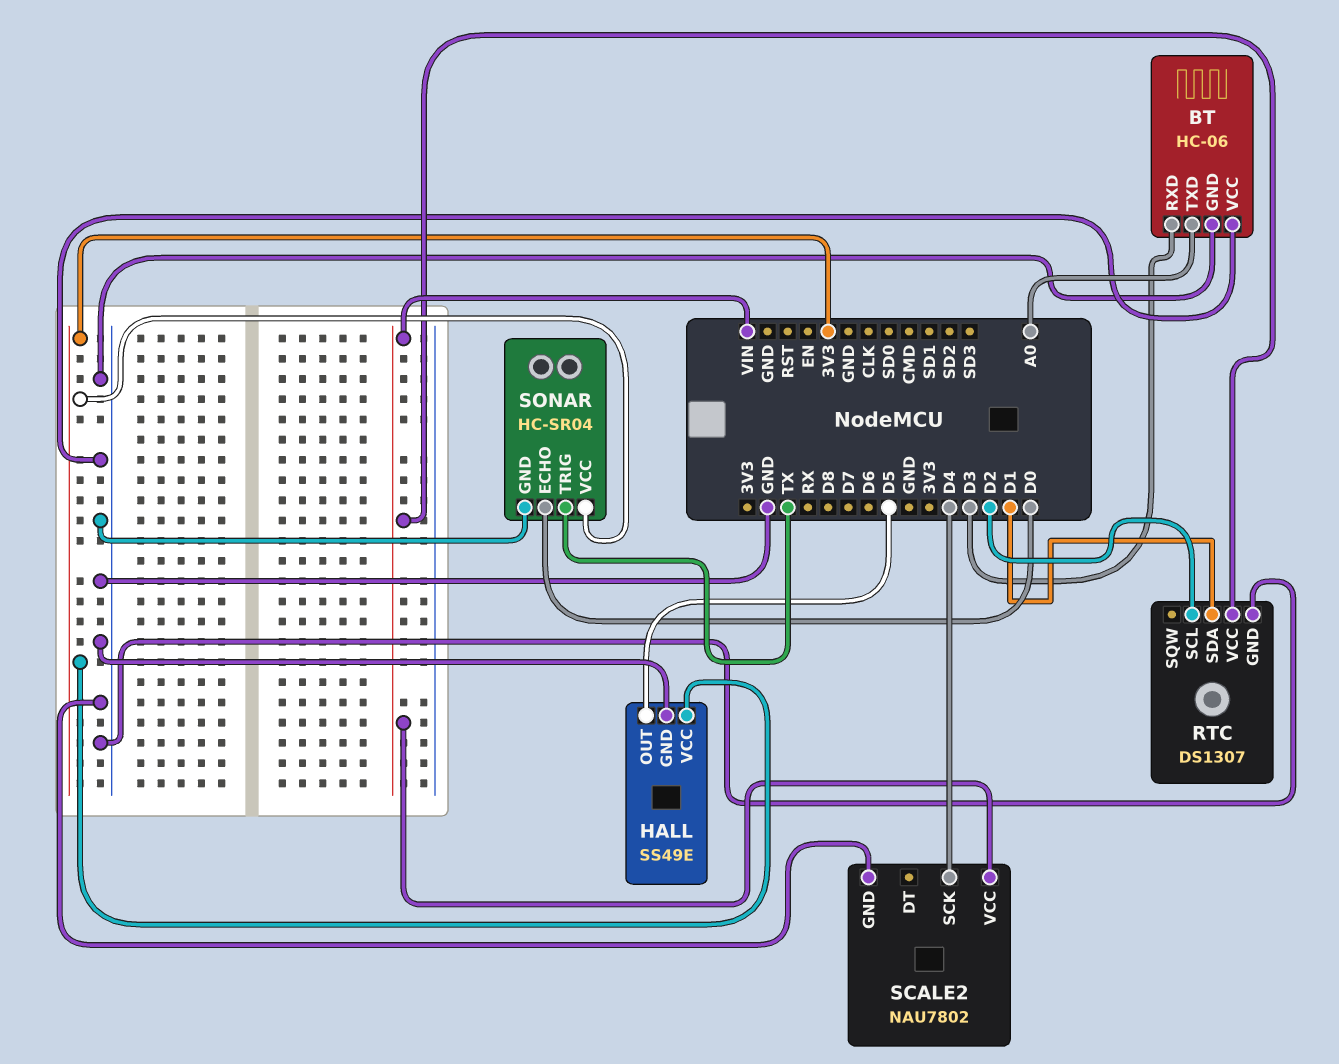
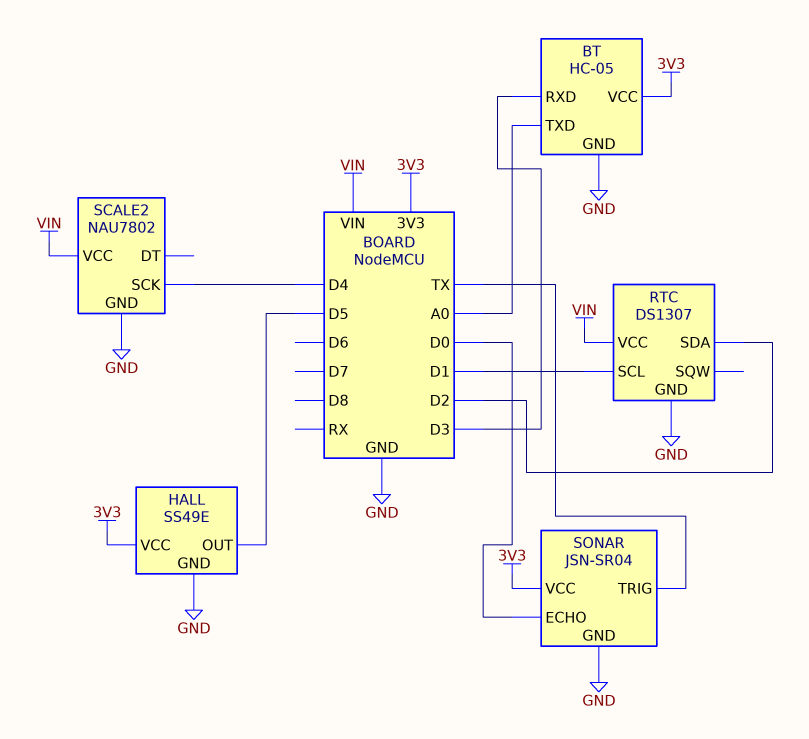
BT: HC-06 -> HC-05
BT pin VCC: GND -> 3V3
RTC pin SCL: D2 -> D1
RTC pin SDA: D1 -> D2
SONAR: HC-SR04 -> JSN-SR04

